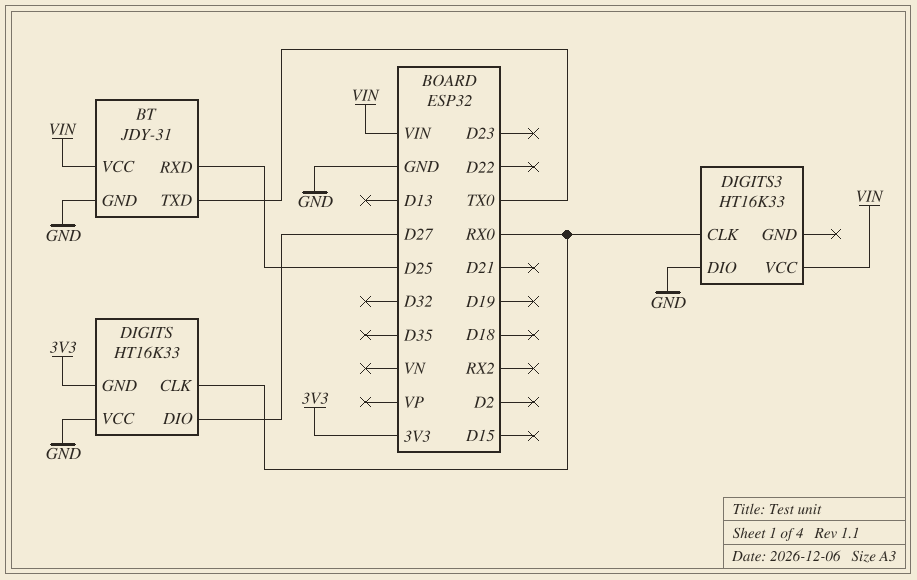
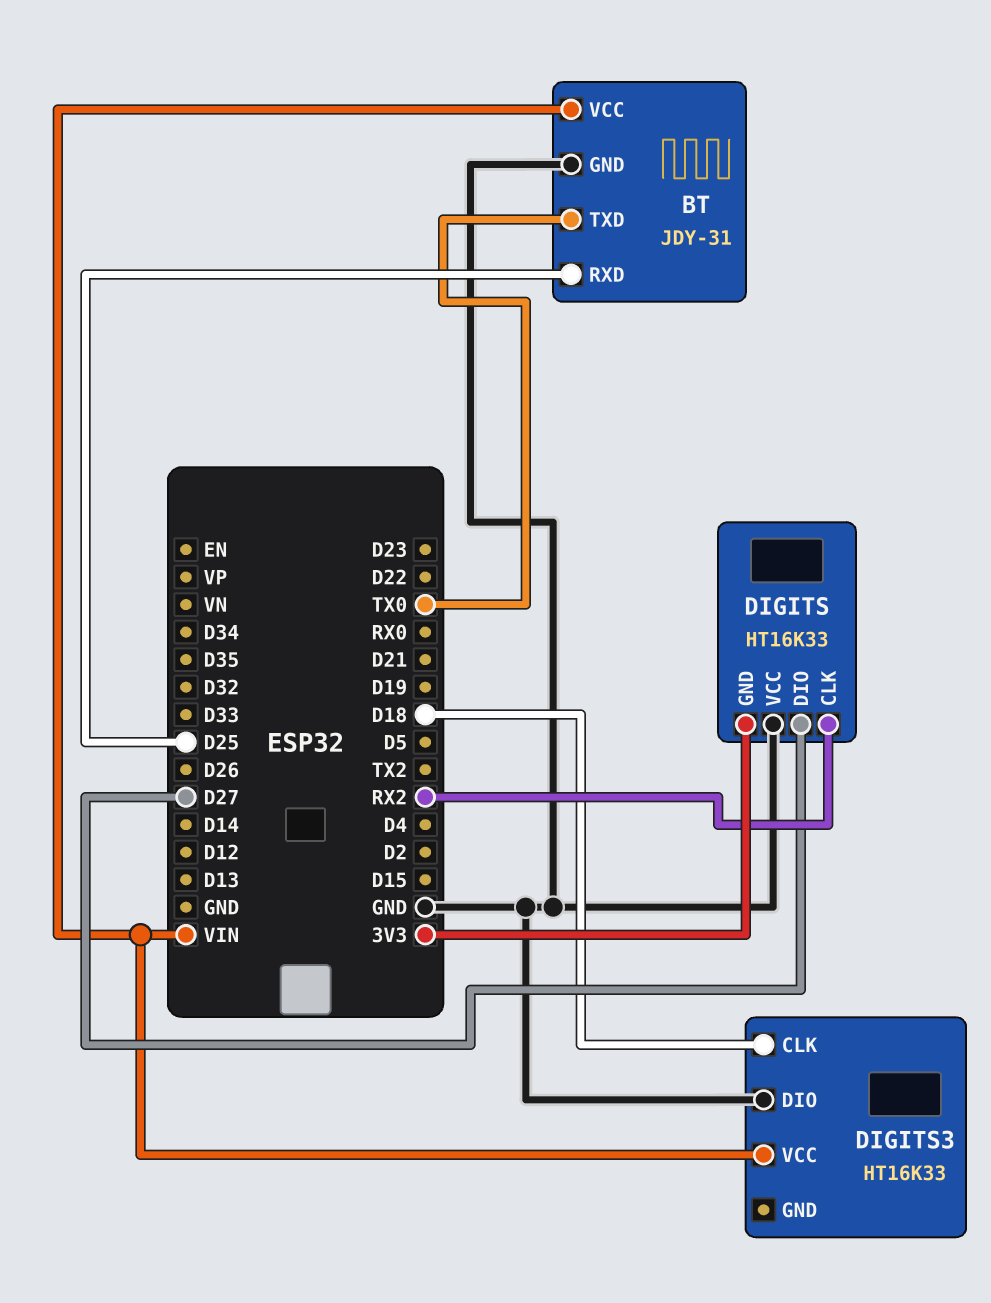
DIGITS pin CLK: RX0 -> RX2
DIGITS3 pin CLK: RX0 -> D18

